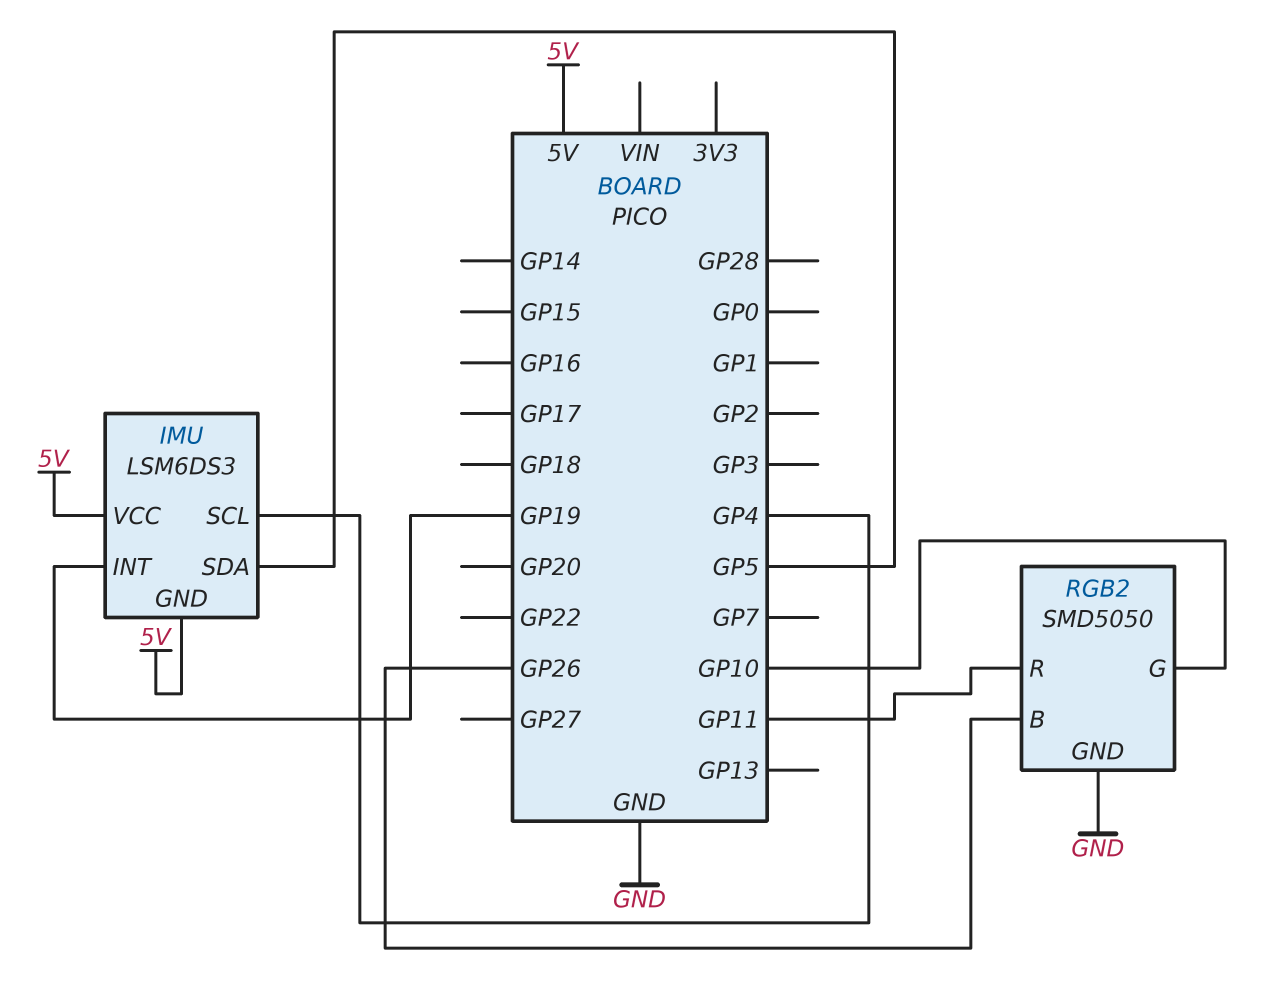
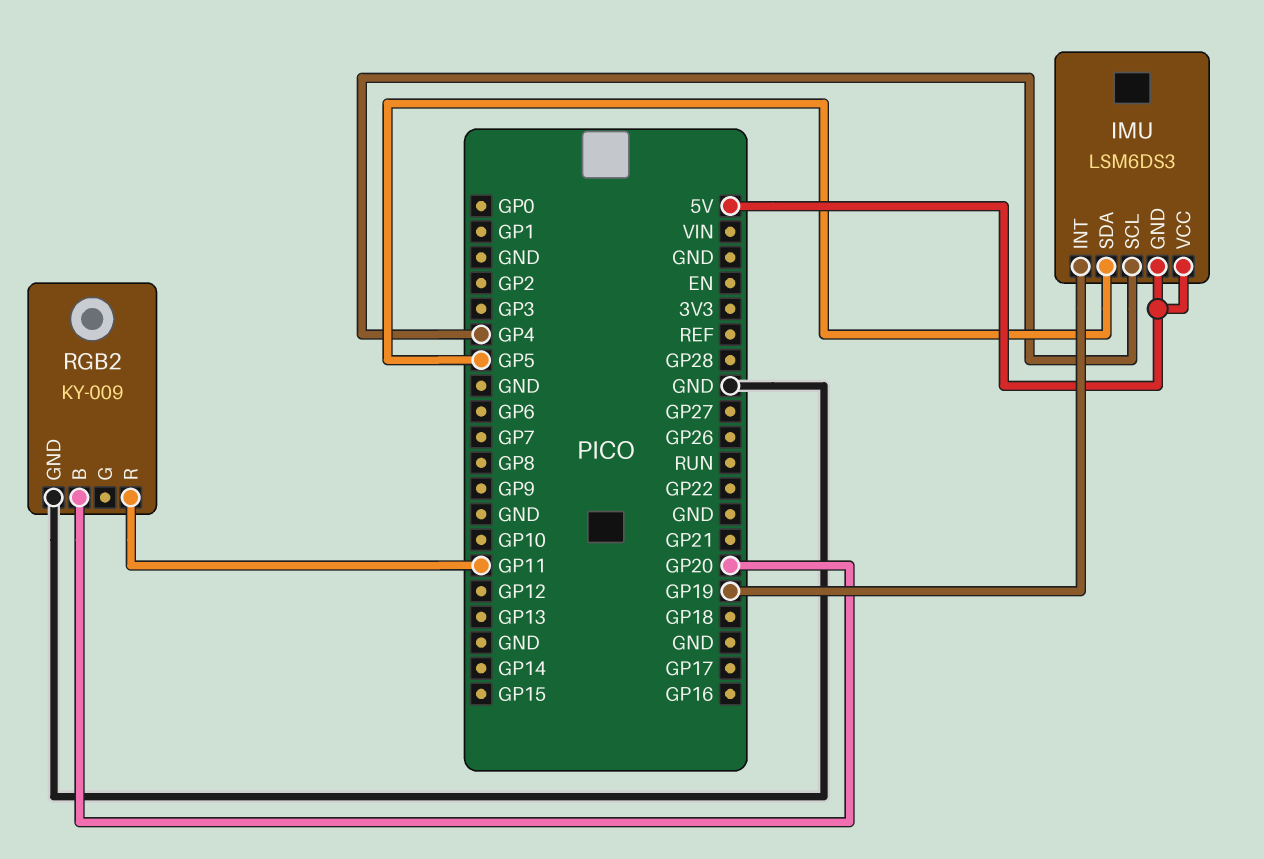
RGB2: SMD5050 -> KY-009
RGB2 pin B: GP26 -> GP20
RGB2 pin G: GP10 -> none

